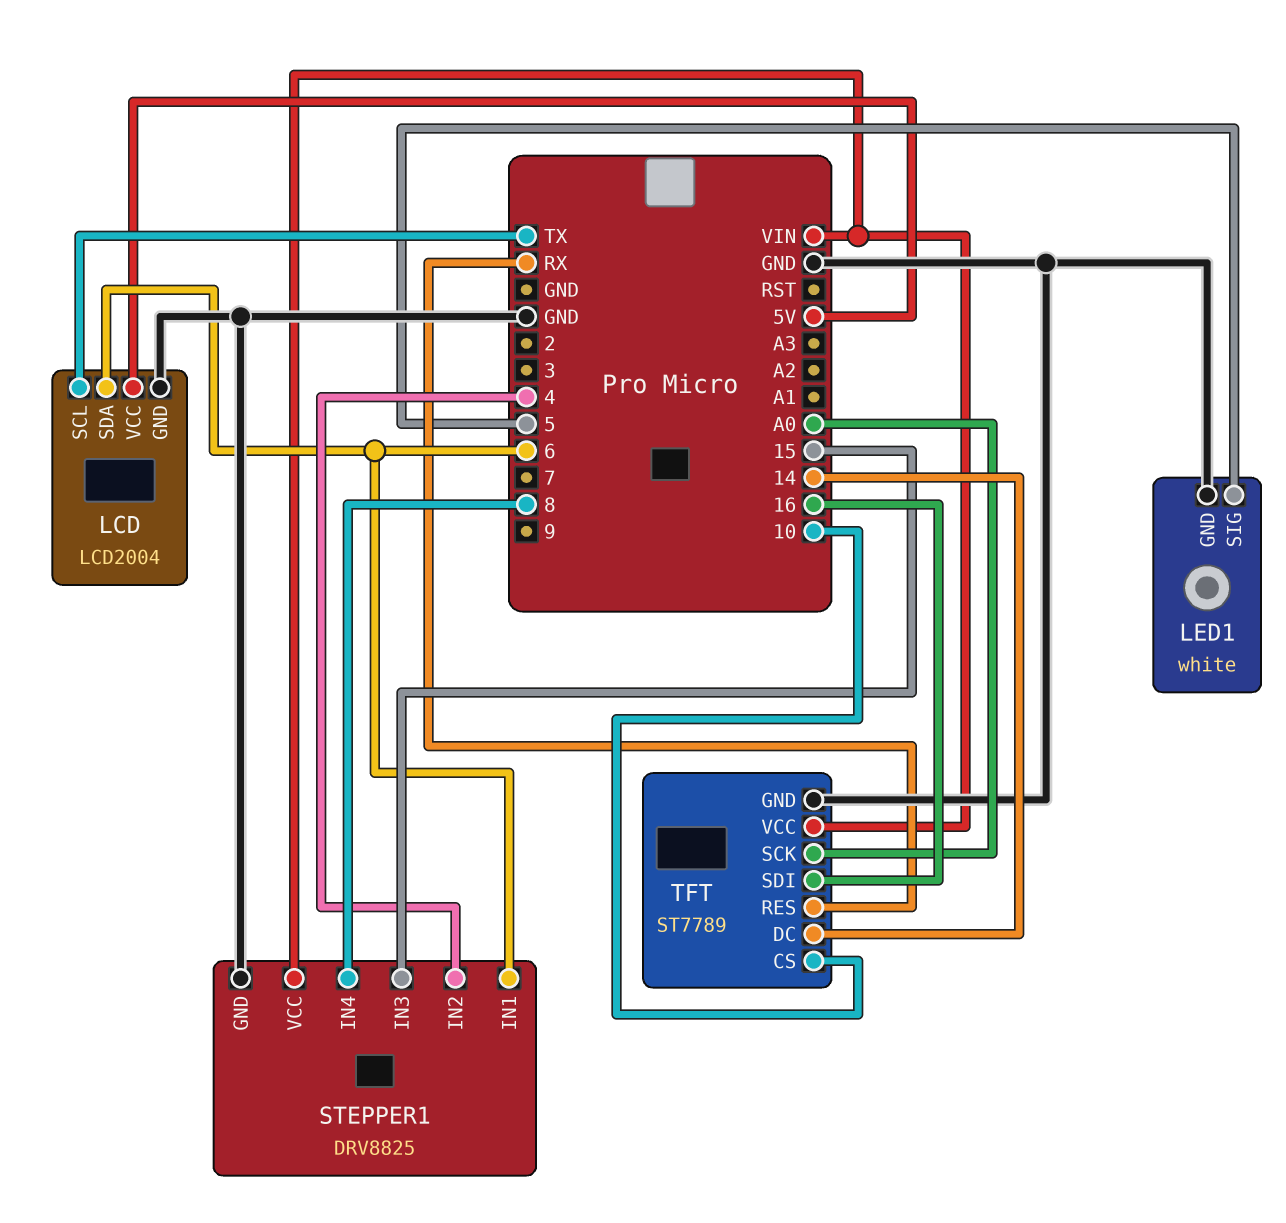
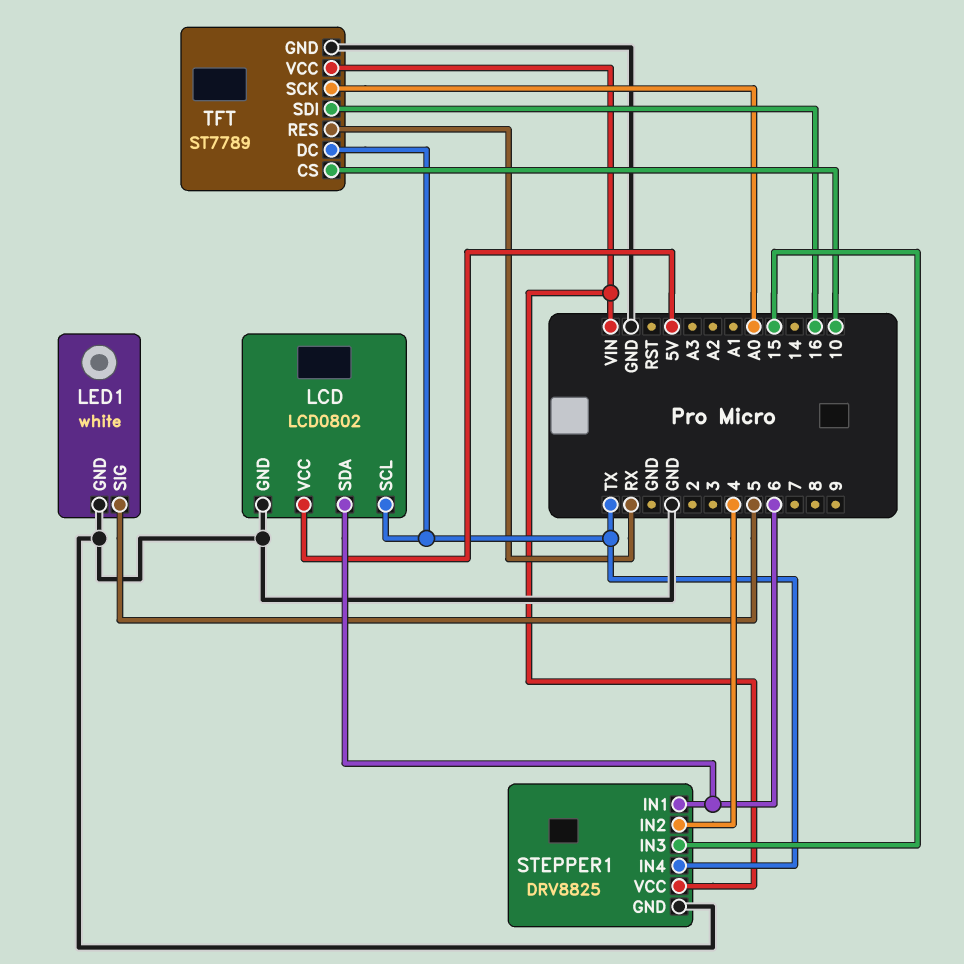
LCD: LCD2004 -> LCD0802
STEPPER1 pin IN4: 8 -> TX
TFT pin DC: 14 -> TX

